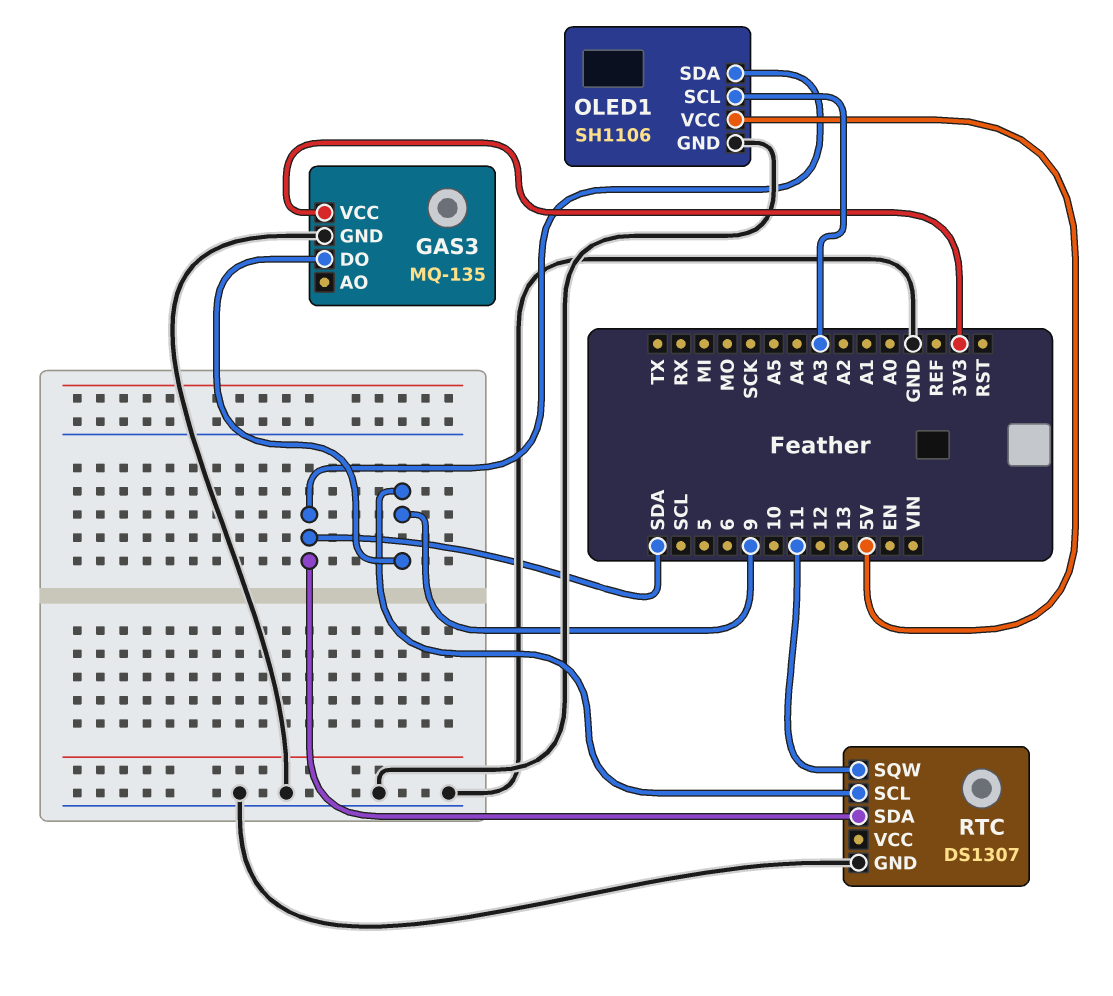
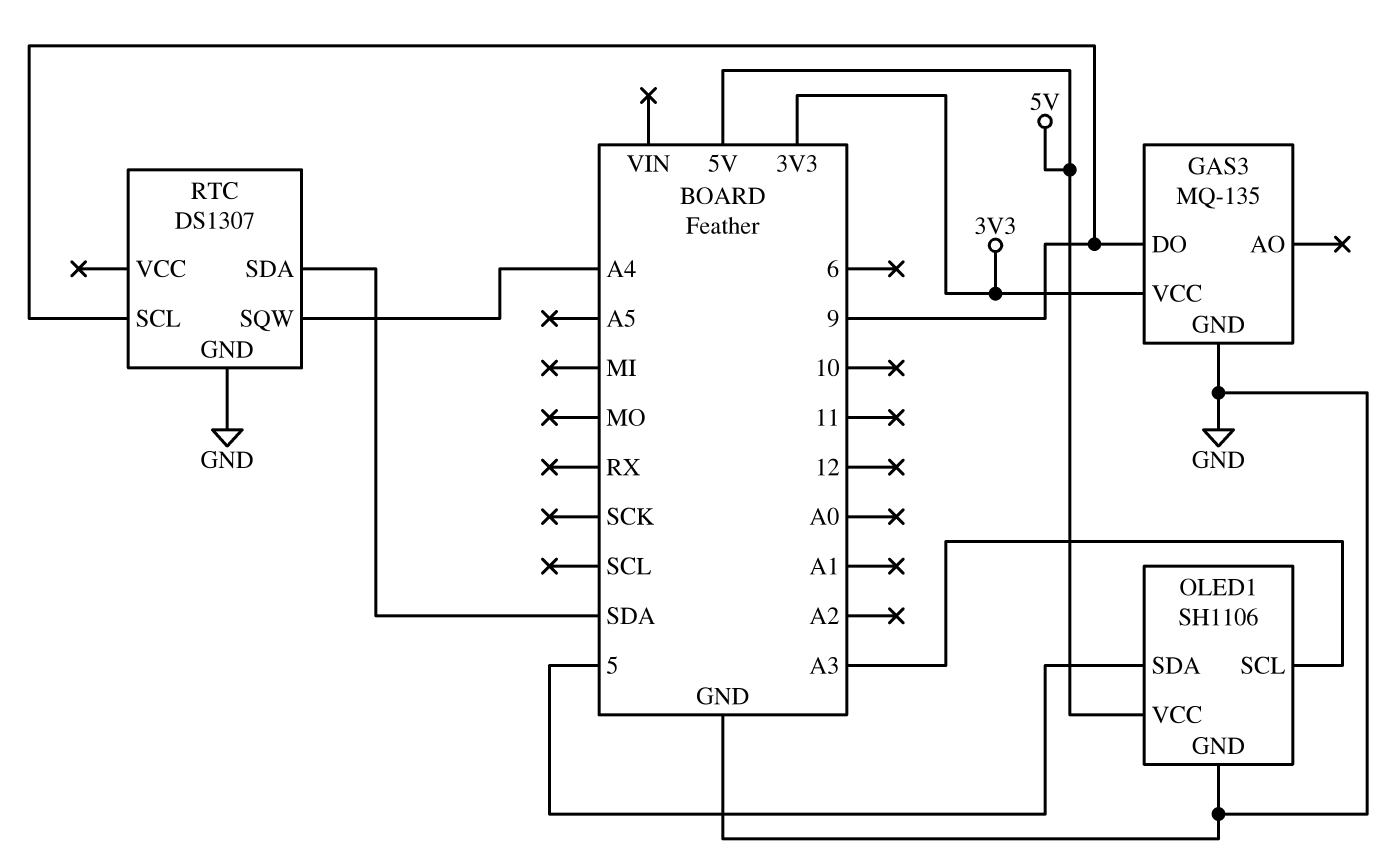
OLED1 pin SDA: SDA -> 5
RTC pin SQW: 11 -> A4

